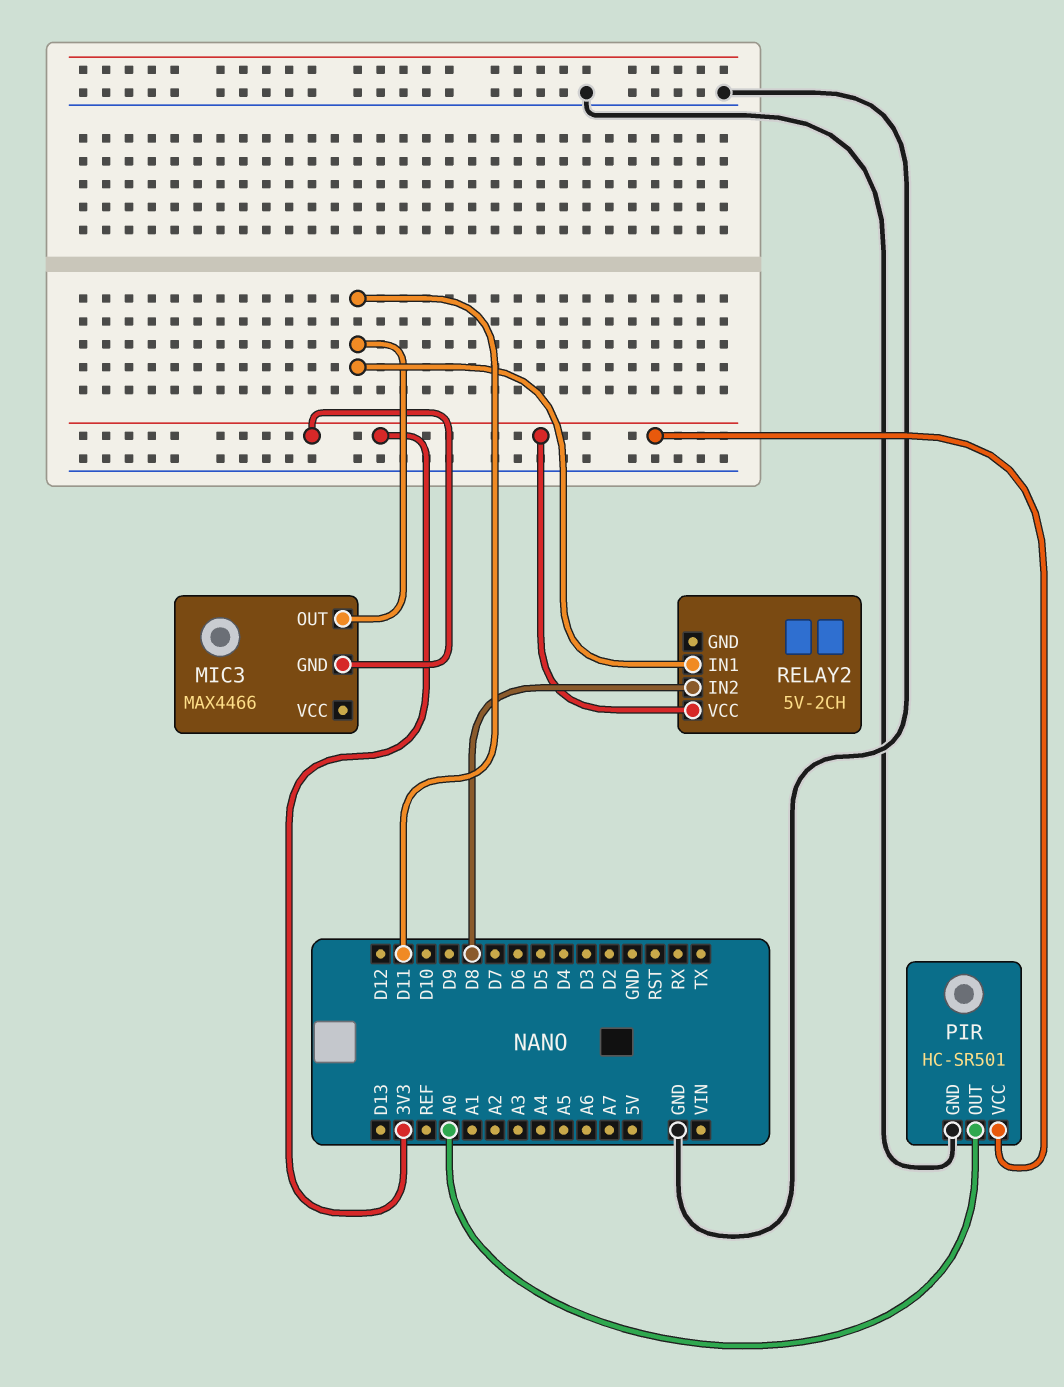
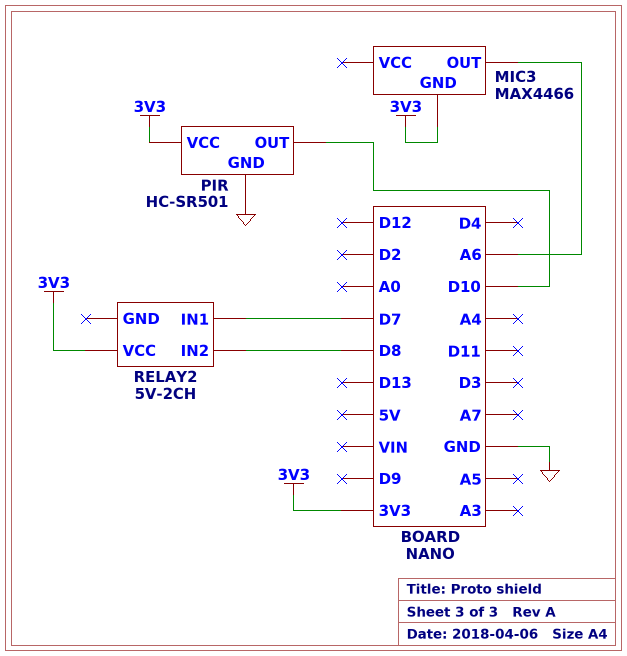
MIC3 pin OUT: D11 -> A6
PIR pin OUT: A0 -> D10
RELAY2 pin IN1: D11 -> D7

